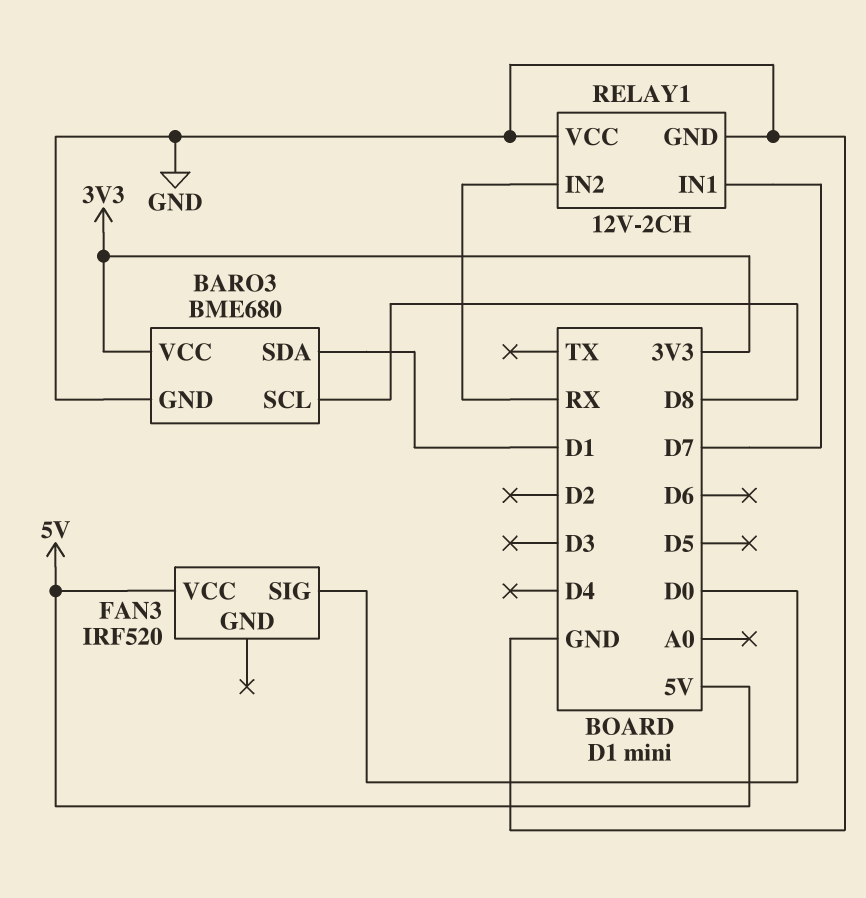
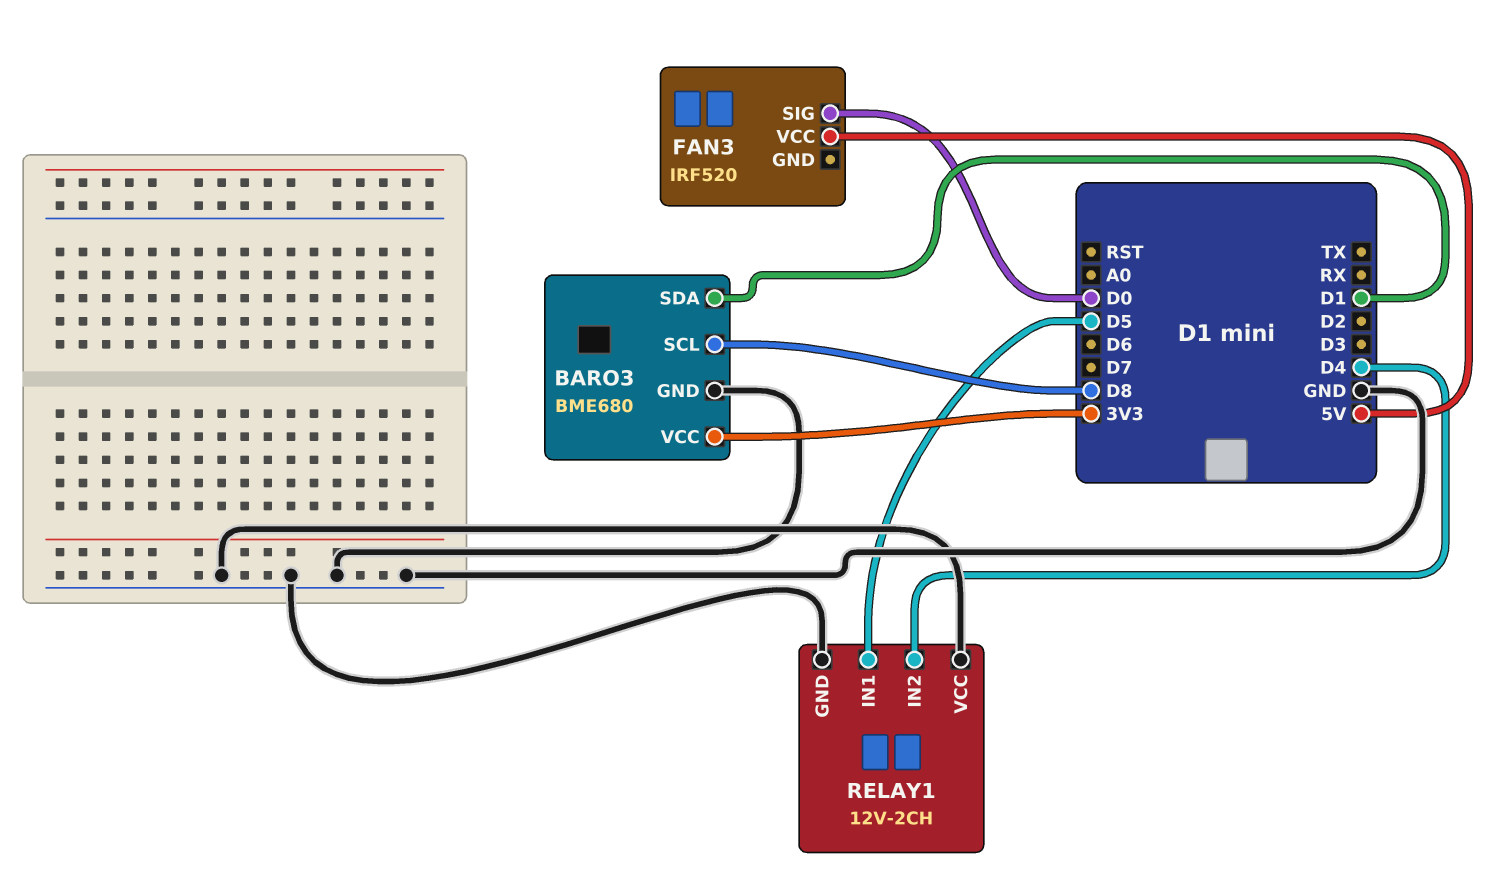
RELAY1 pin IN1: D7 -> D5
RELAY1 pin IN2: RX -> D4

